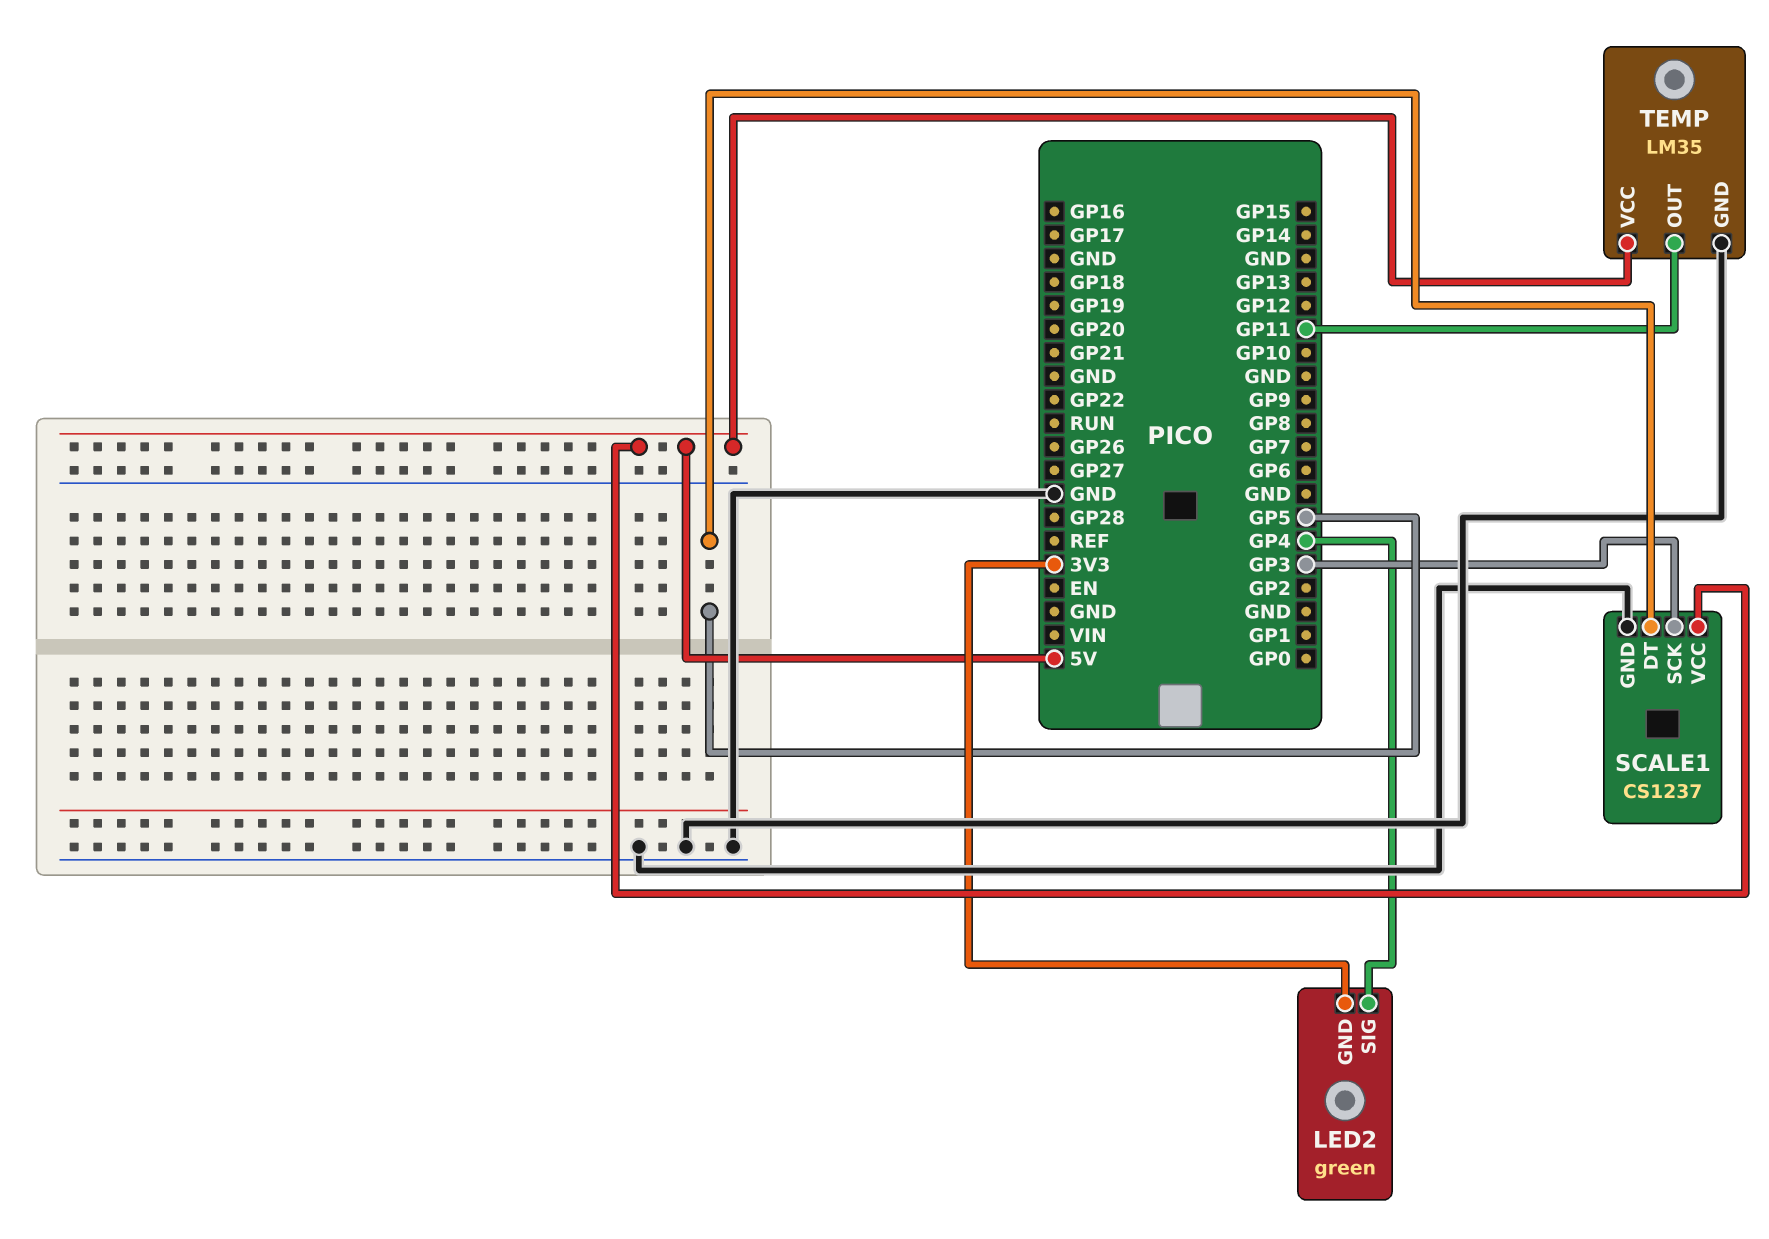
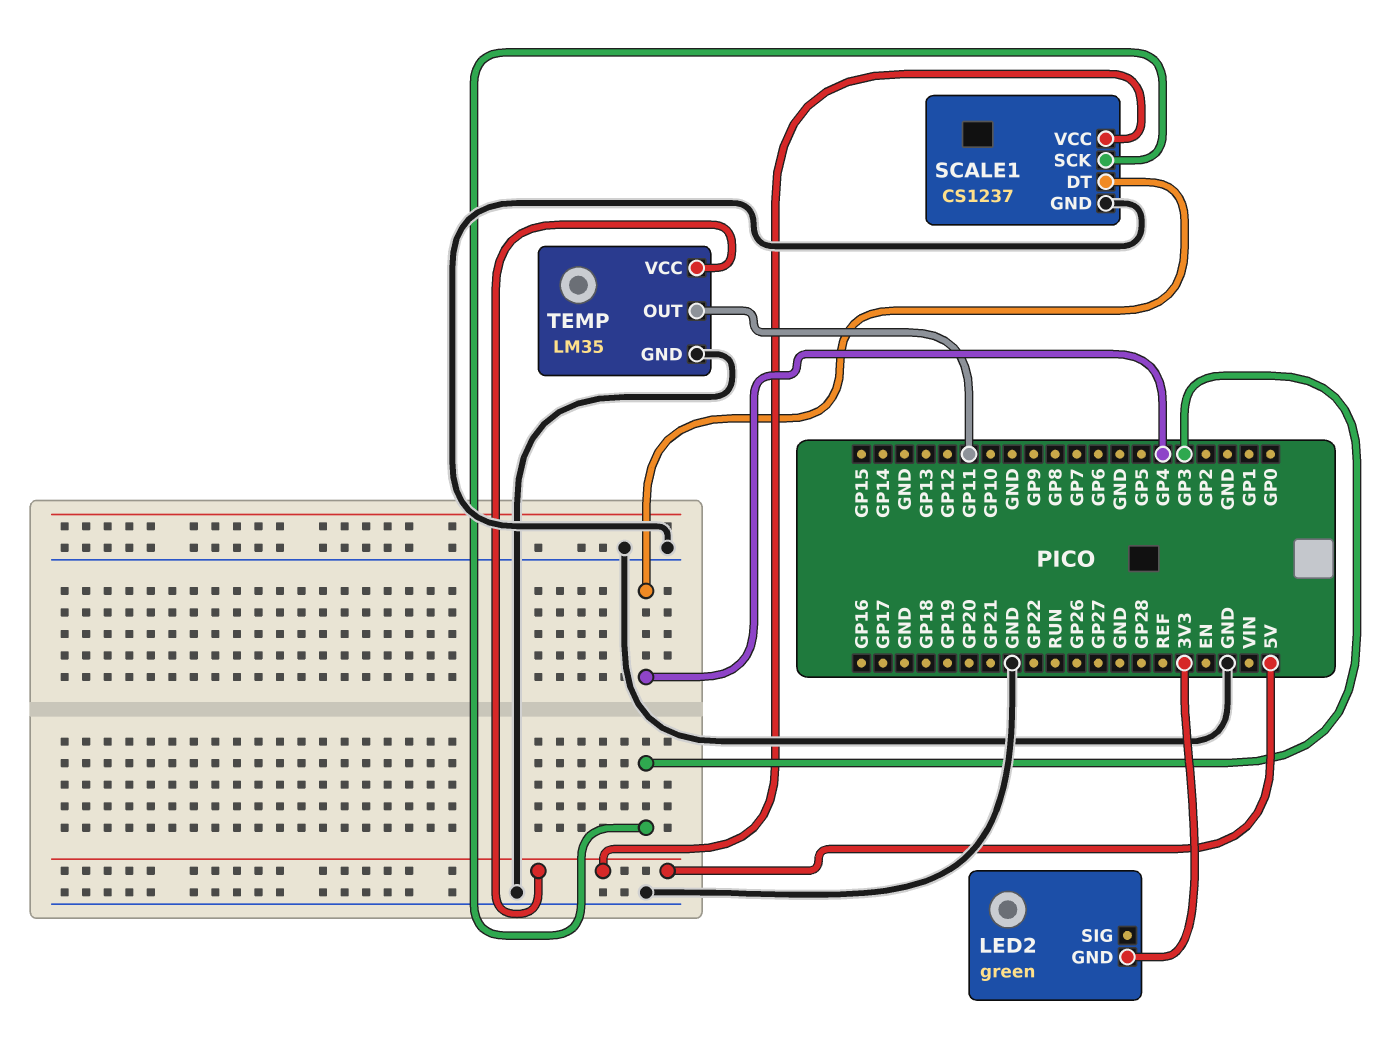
LED2 pin SIG: GP4 -> none
SCALE1 pin DT: GP5 -> GP4

